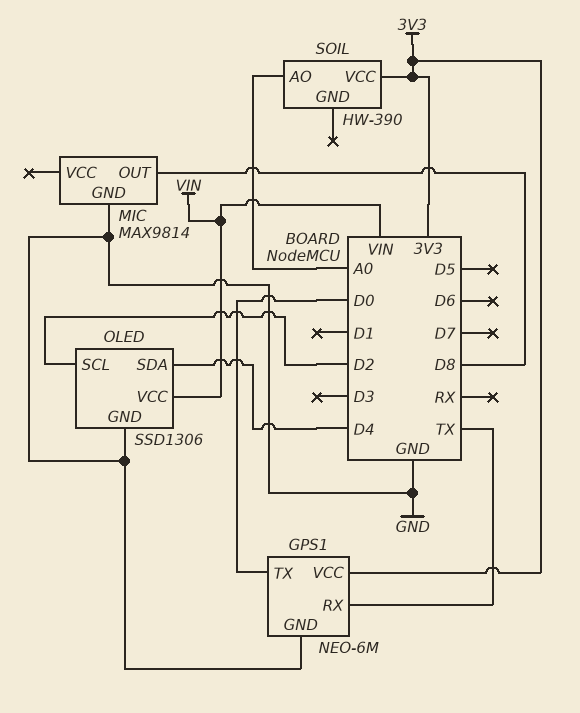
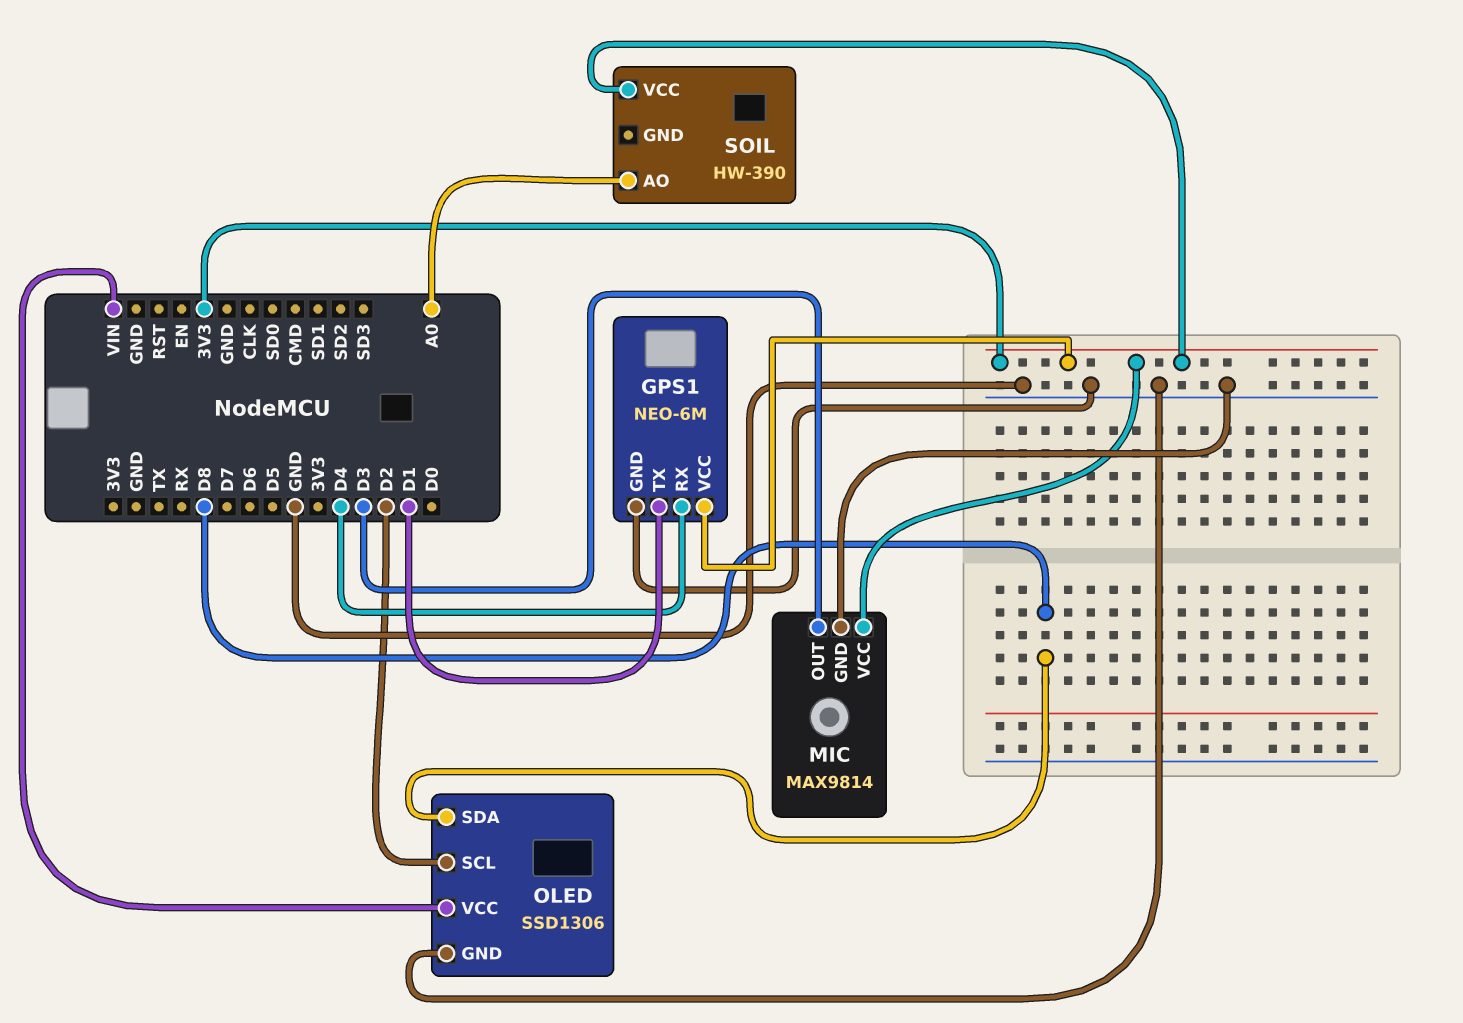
GPS1 pin RX: TX -> D4
GPS1 pin TX: D0 -> D1
MIC pin OUT: D8 -> D3
MIC pin VCC: none -> 3V3
OLED pin SDA: D4 -> D8

